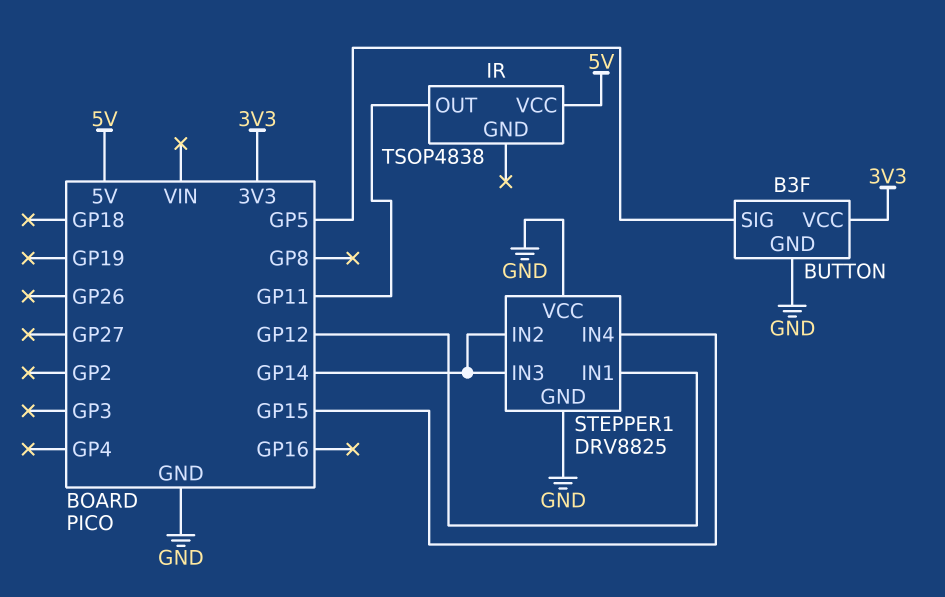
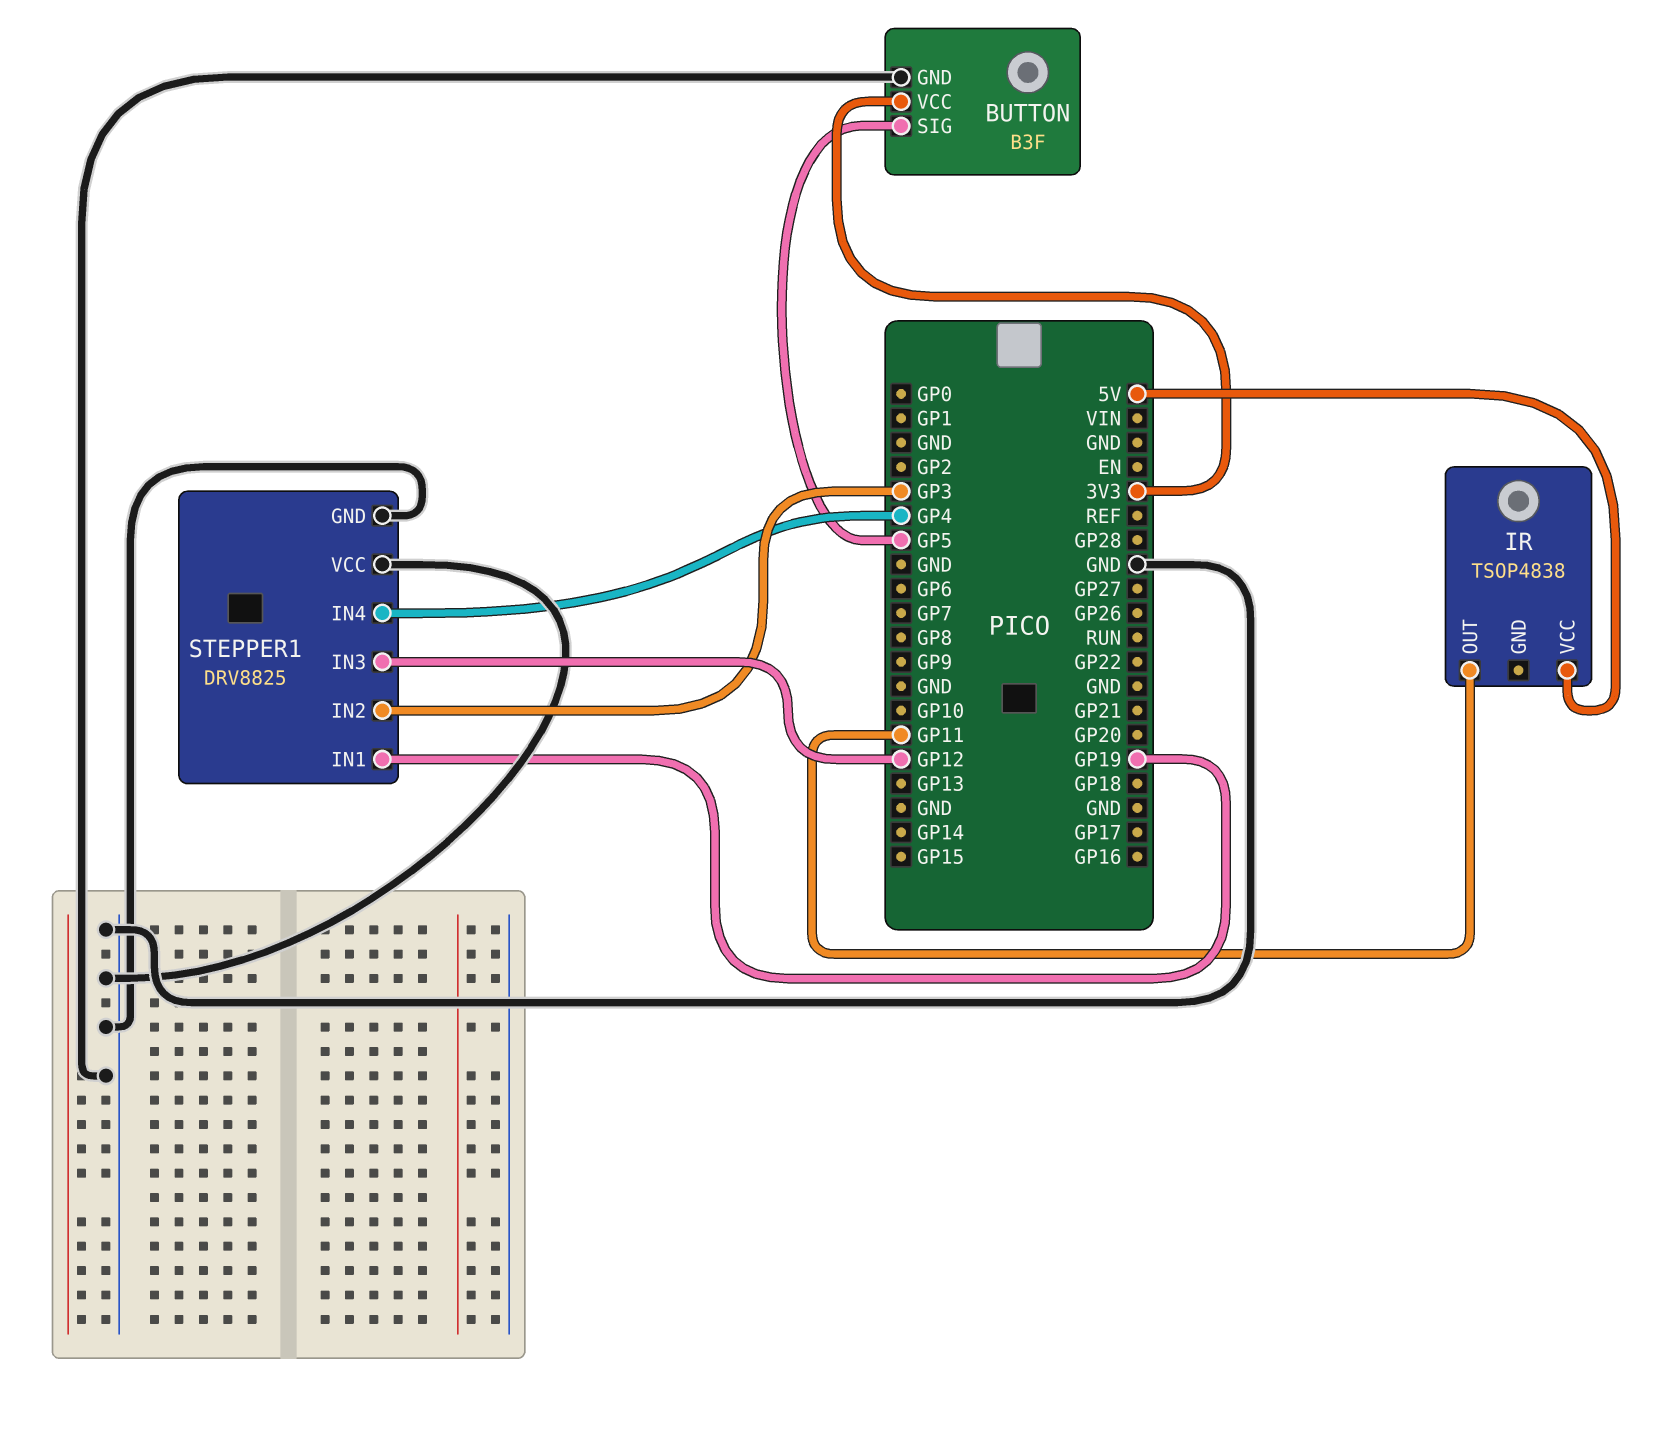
STEPPER1 pin IN1: GP12 -> GP19
STEPPER1 pin IN2: GP14 -> GP3
STEPPER1 pin IN3: GP14 -> GP12
STEPPER1 pin IN4: GP15 -> GP4

